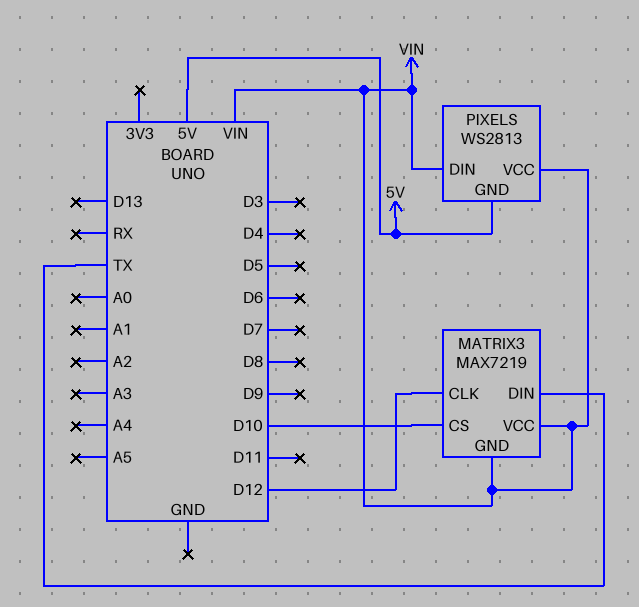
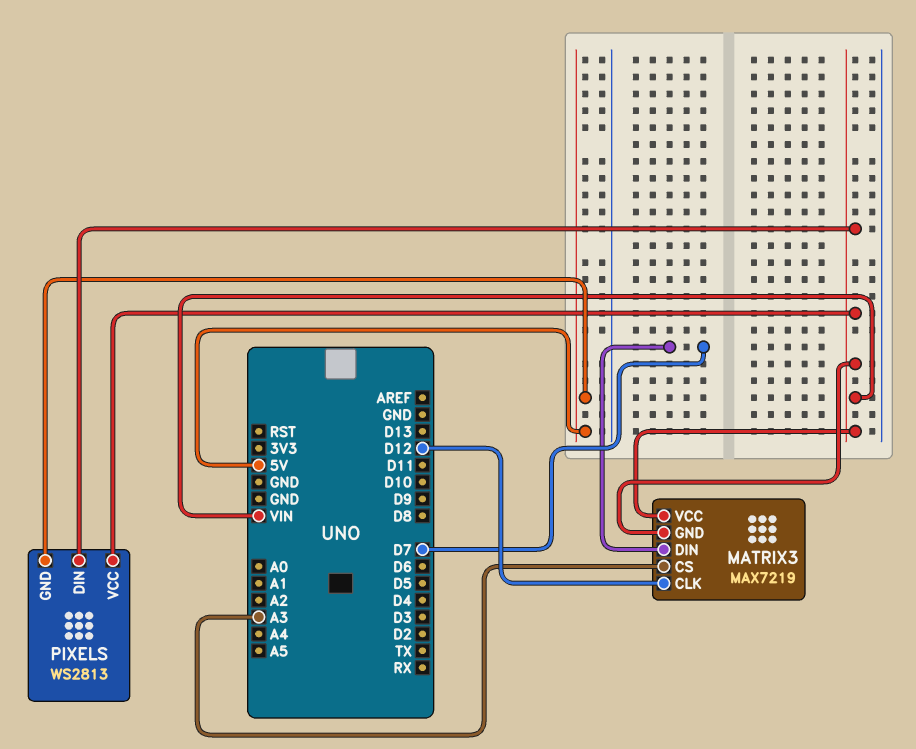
MATRIX3 pin CS: D10 -> A3
MATRIX3 pin DIN: TX -> D7

